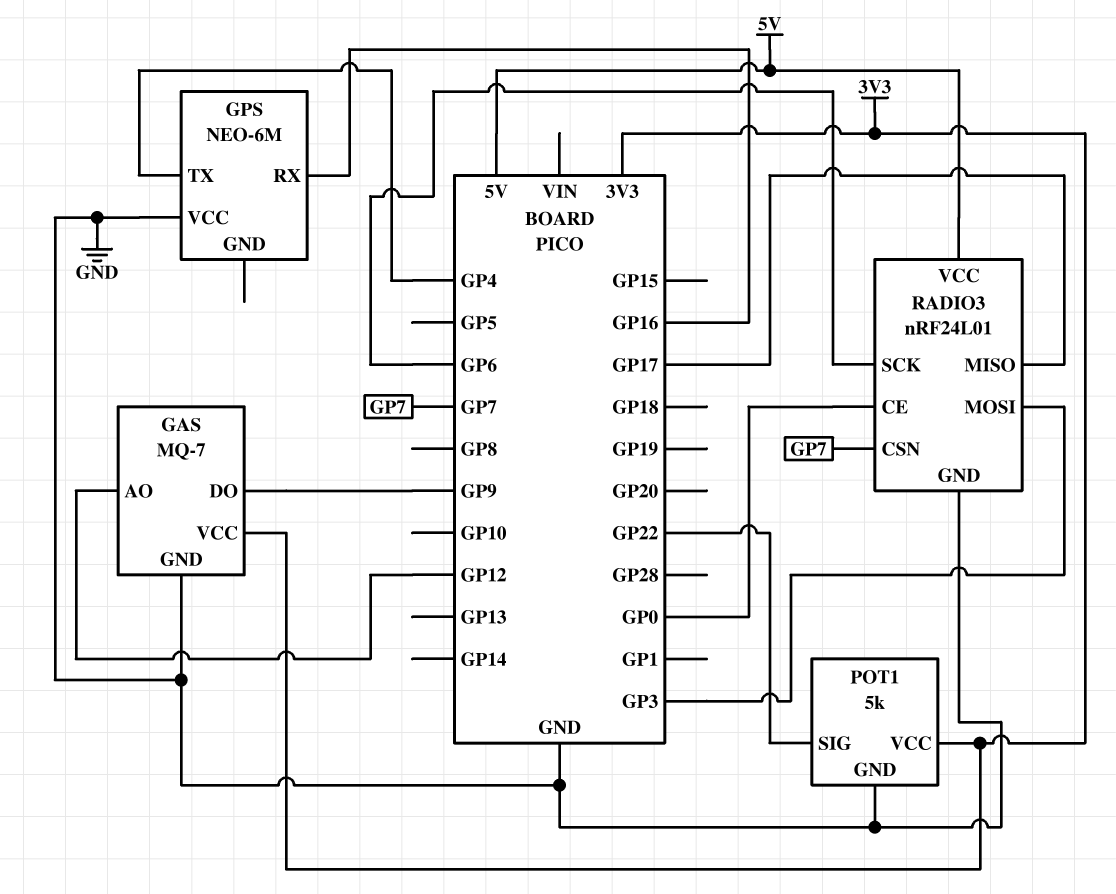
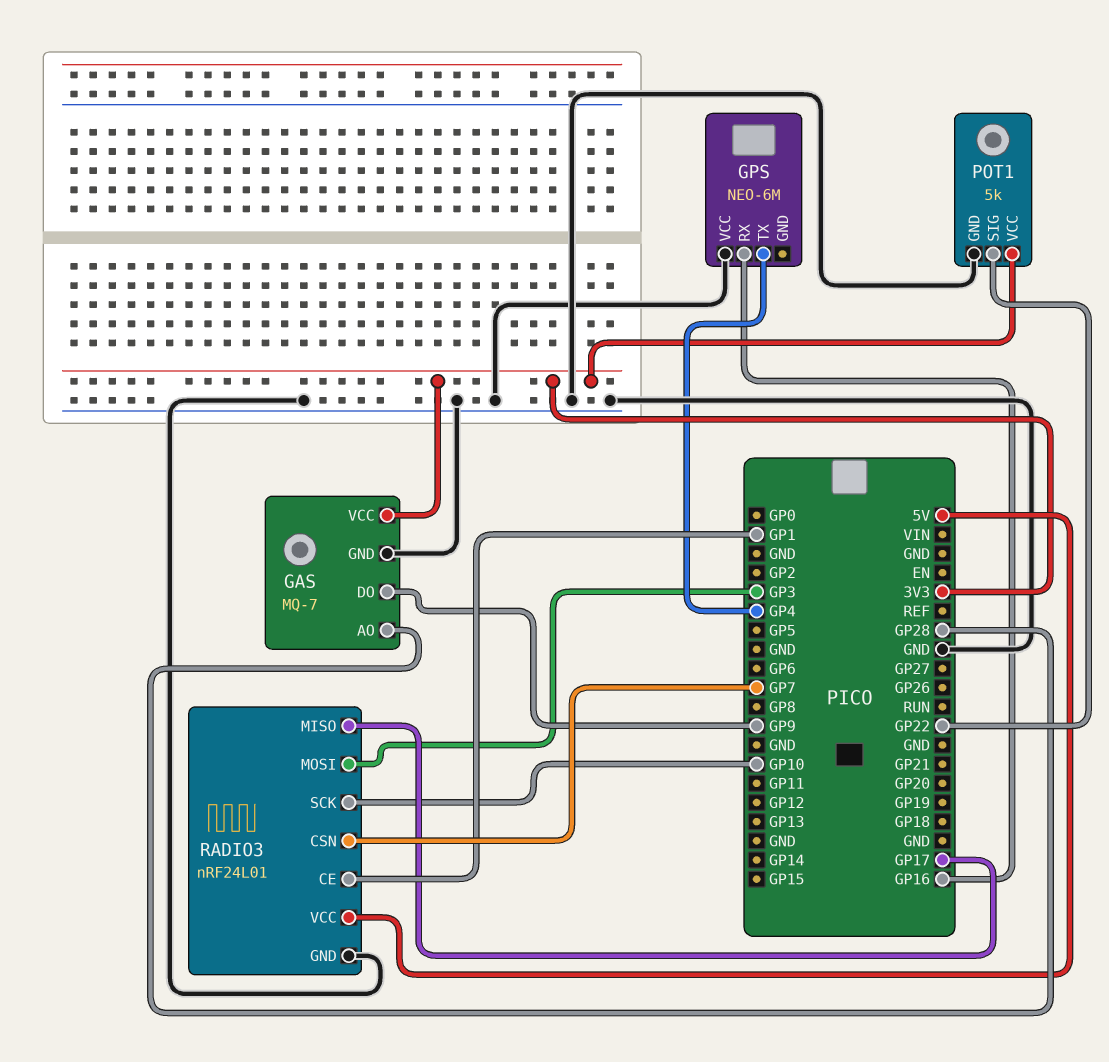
GAS pin AO: GP12 -> GP28
RADIO3 pin CE: GP0 -> GP1
RADIO3 pin SCK: GP6 -> GP10

